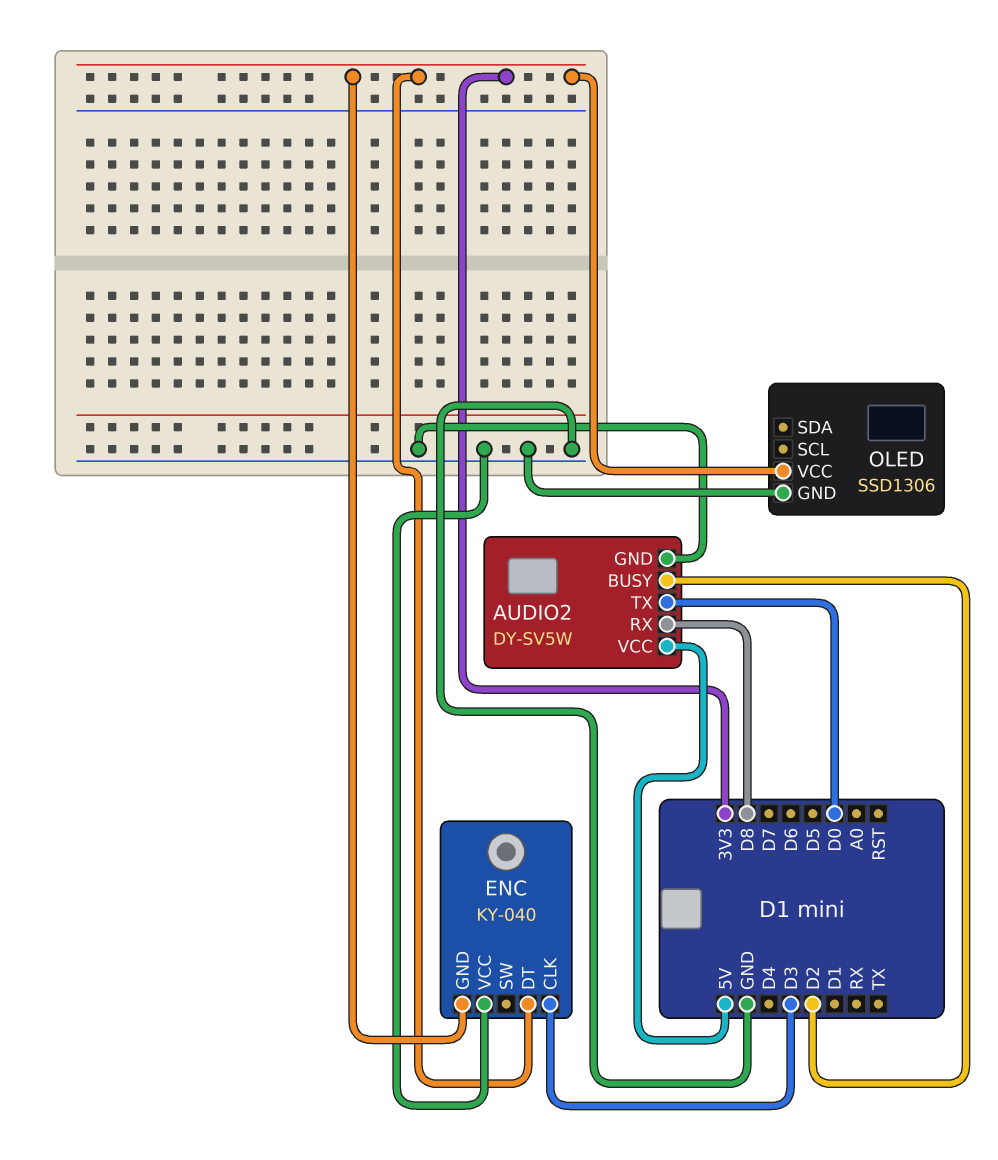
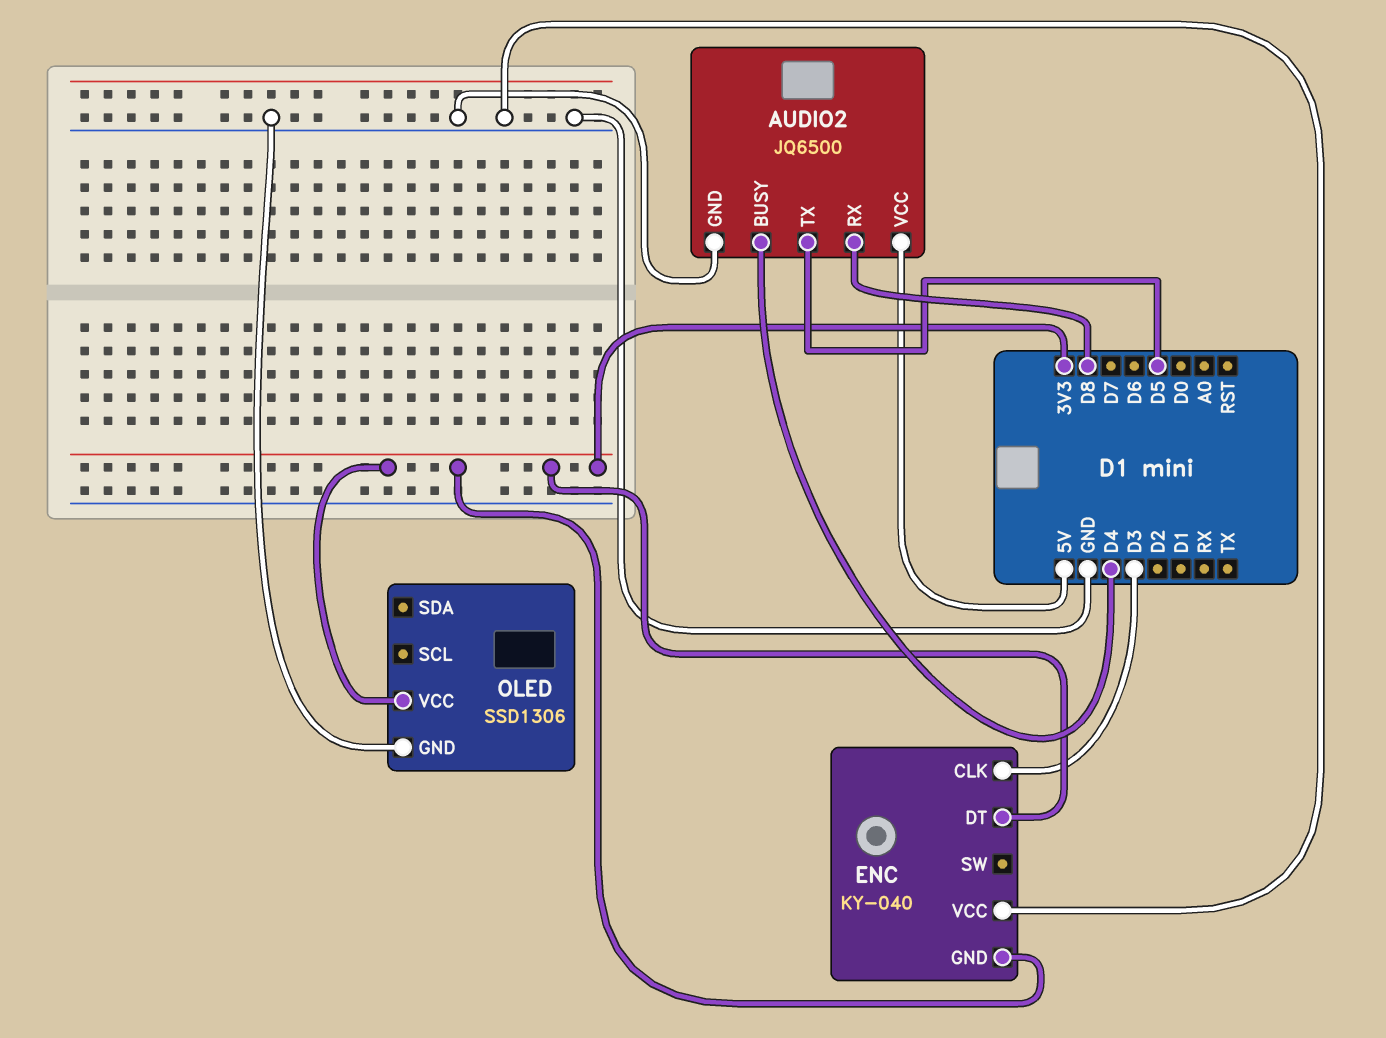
AUDIO2: DY-SV5W -> JQ6500
AUDIO2 pin BUSY: D2 -> D4
AUDIO2 pin TX: D0 -> D5

